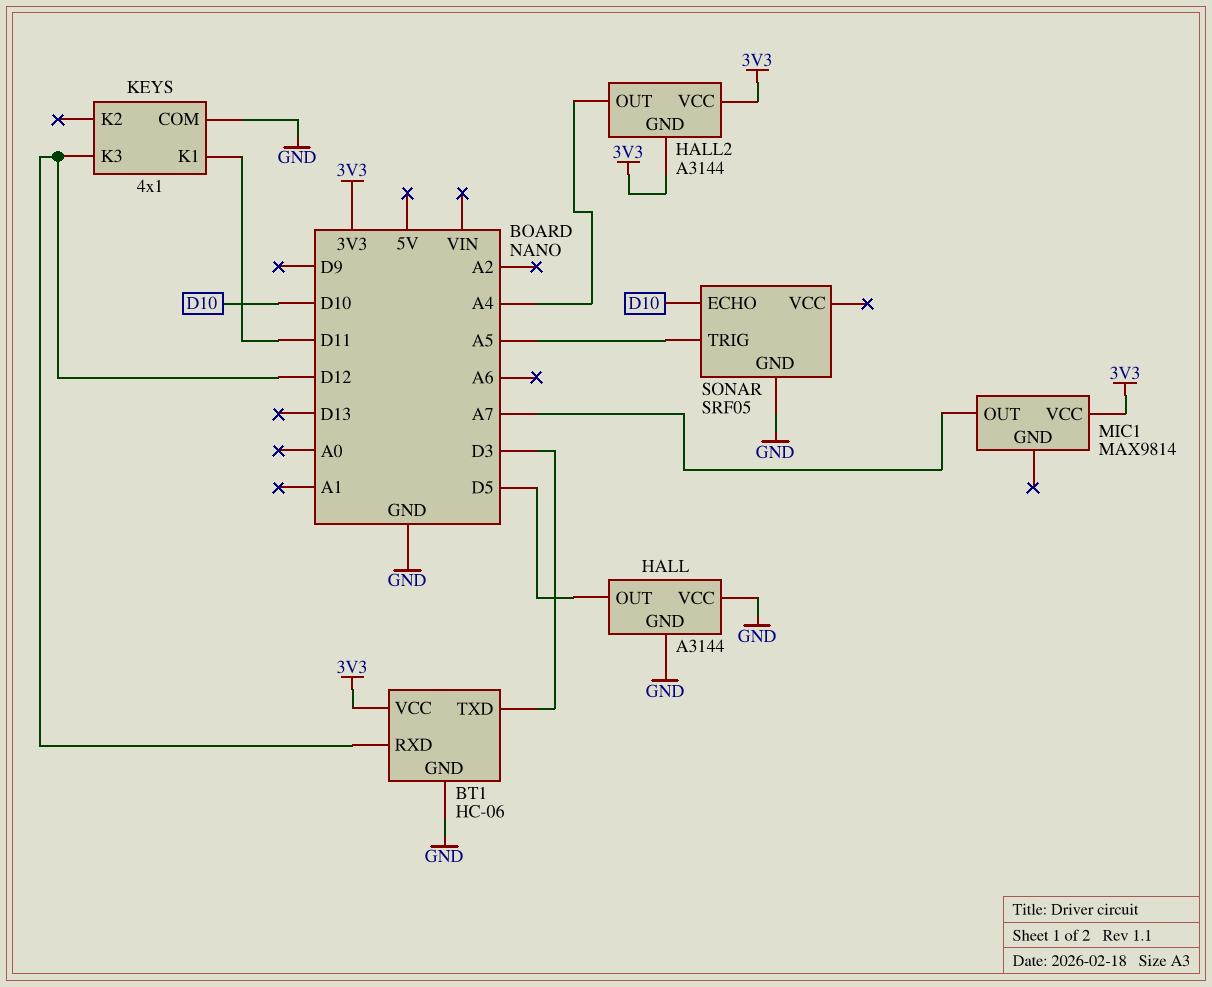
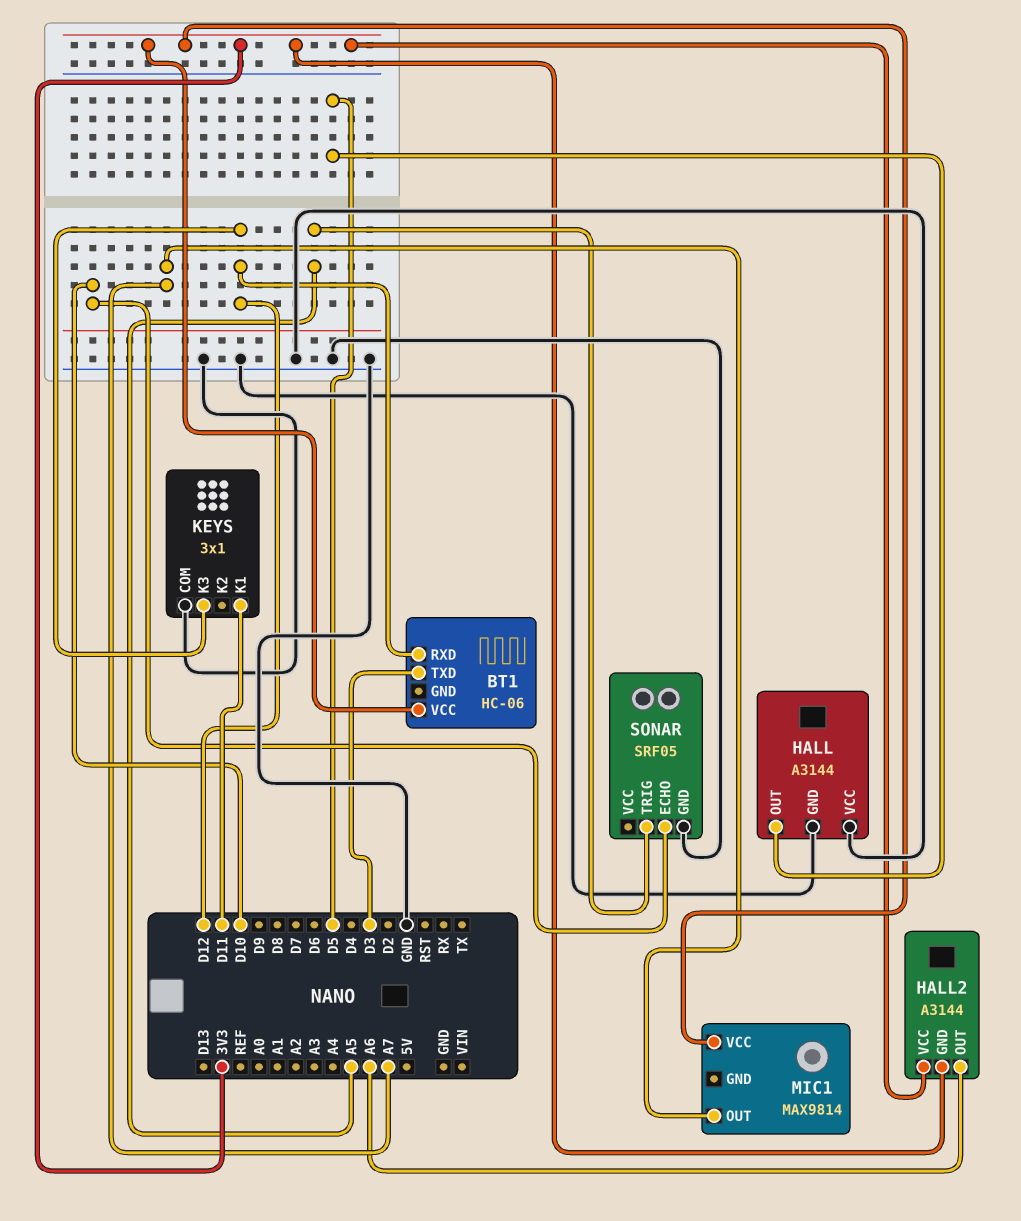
BT1 pin GND: GND -> none
HALL2 pin OUT: A4 -> A6
KEYS: 4x1 -> 3x1

